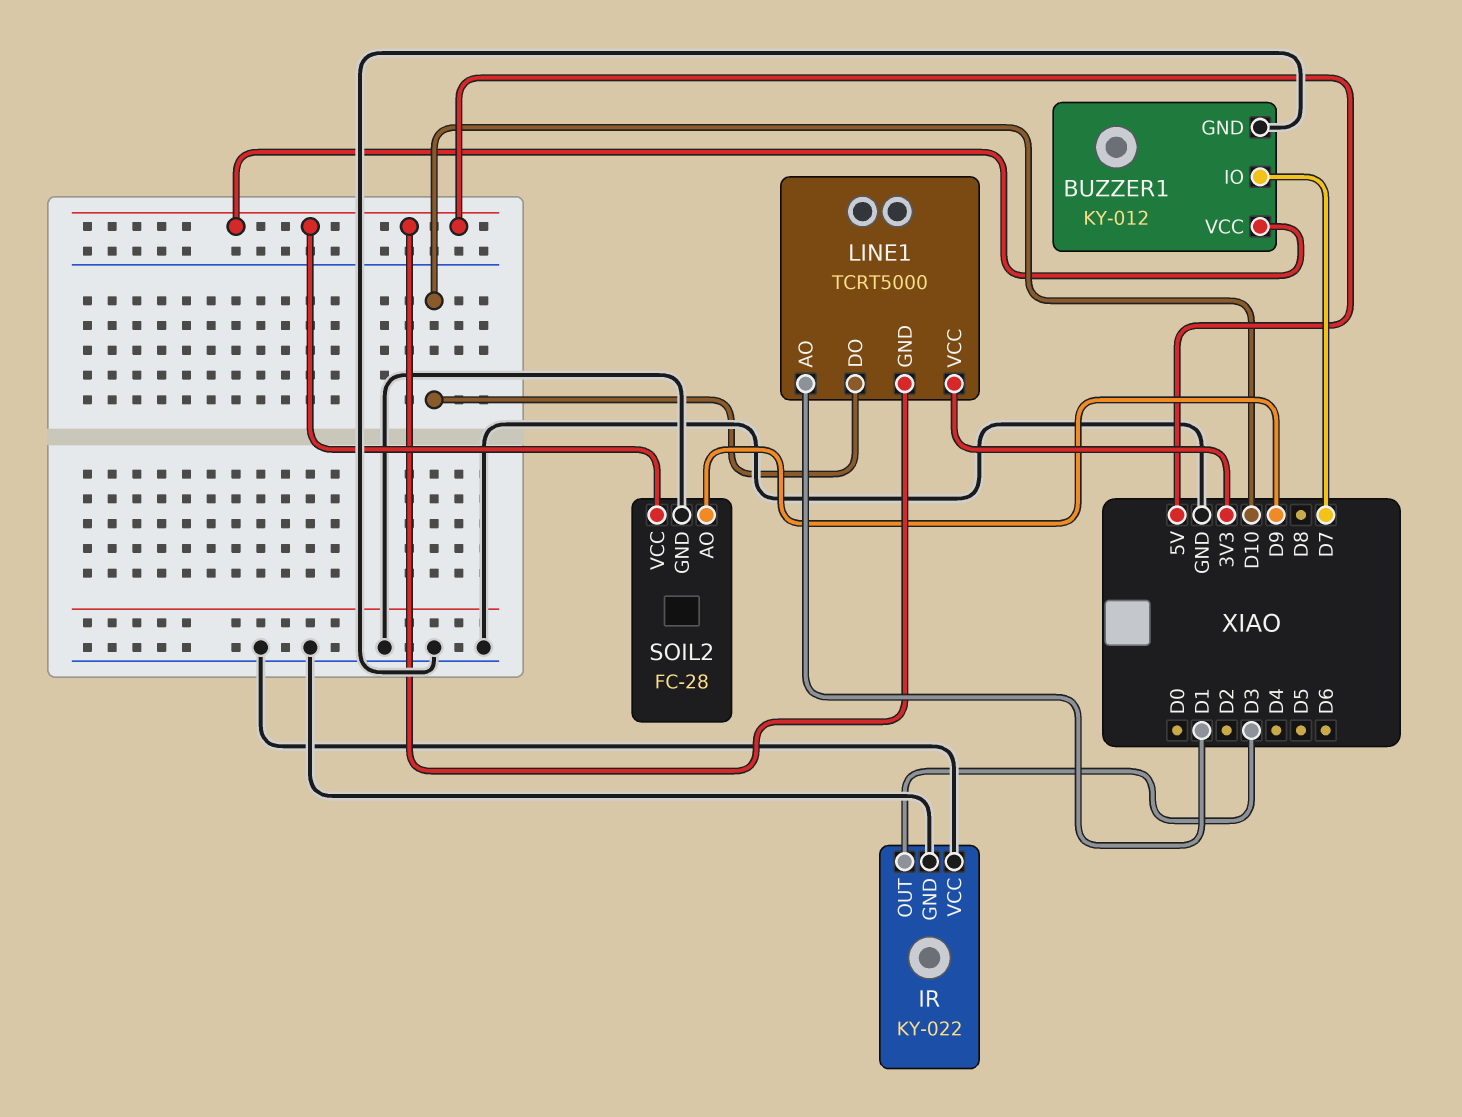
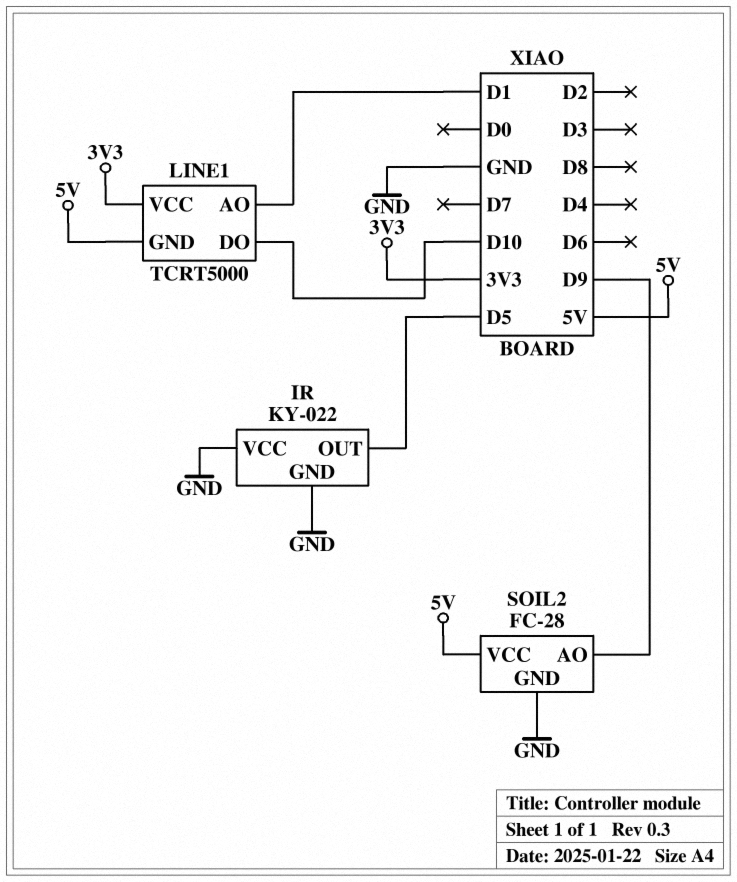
BUZZER1: KY-012 -> none
BUZZER1 pin GND: GND -> none
BUZZER1 pin IO: D7 -> none
BUZZER1 pin VCC: 5V -> none
IR pin OUT: D3 -> D5

